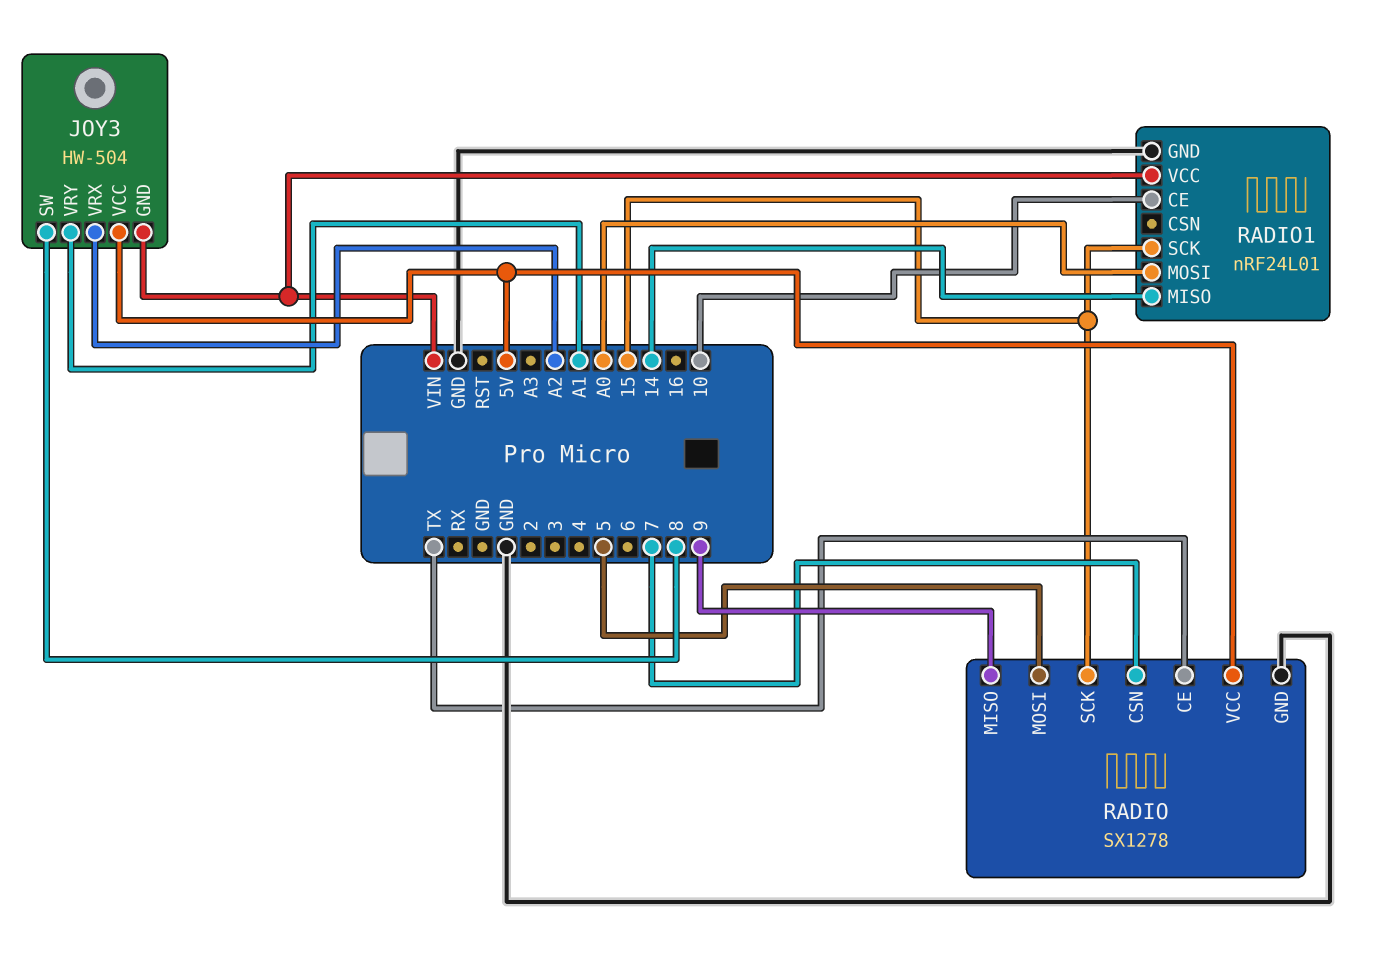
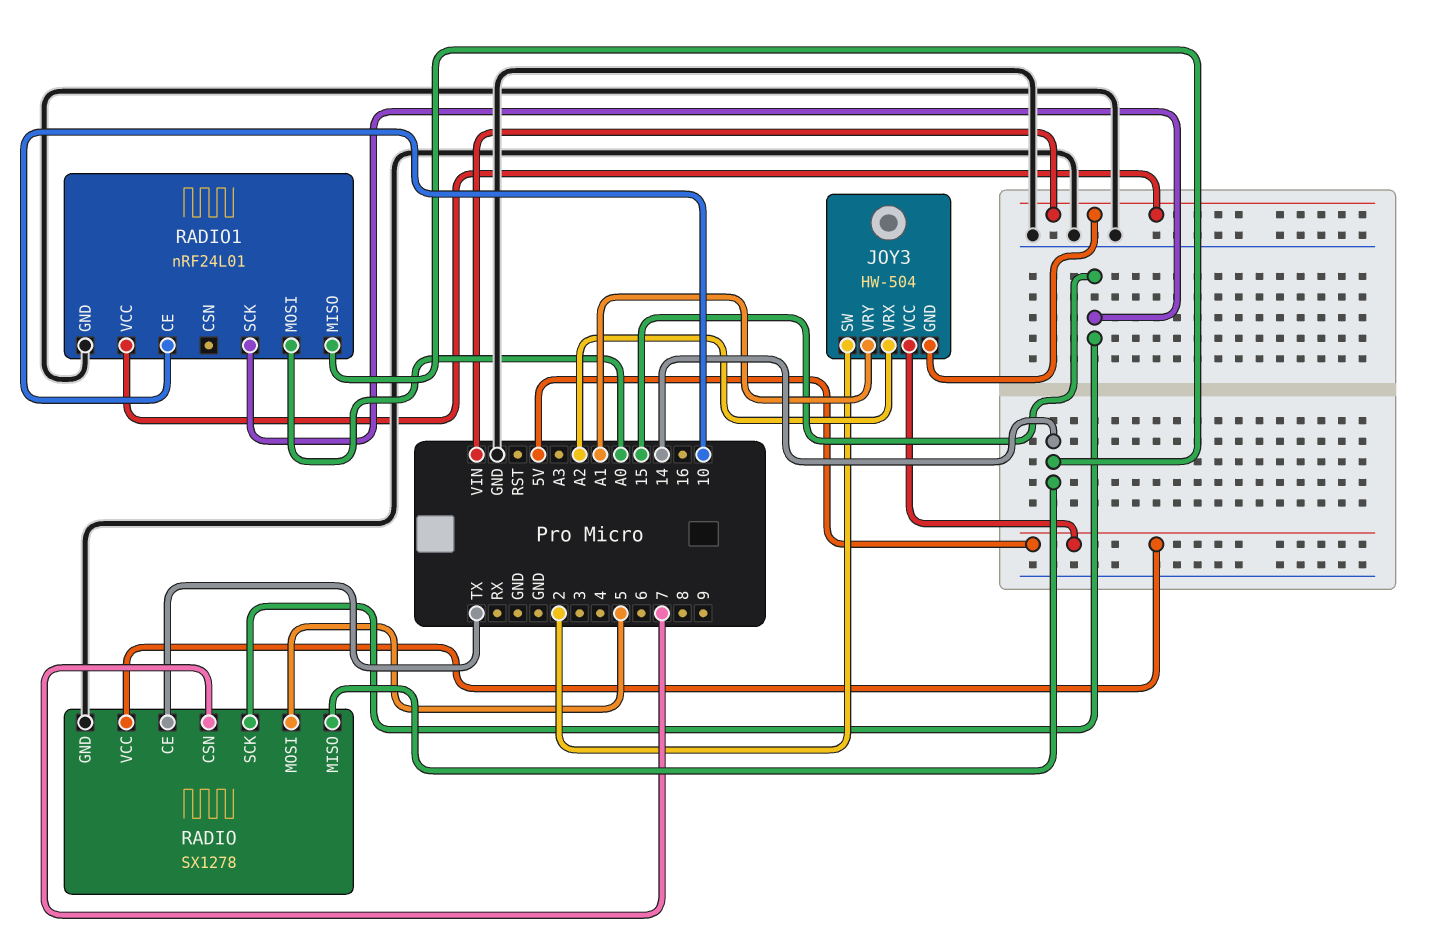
JOY3 pin SW: 8 -> 2
RADIO pin MISO: 9 -> 14

